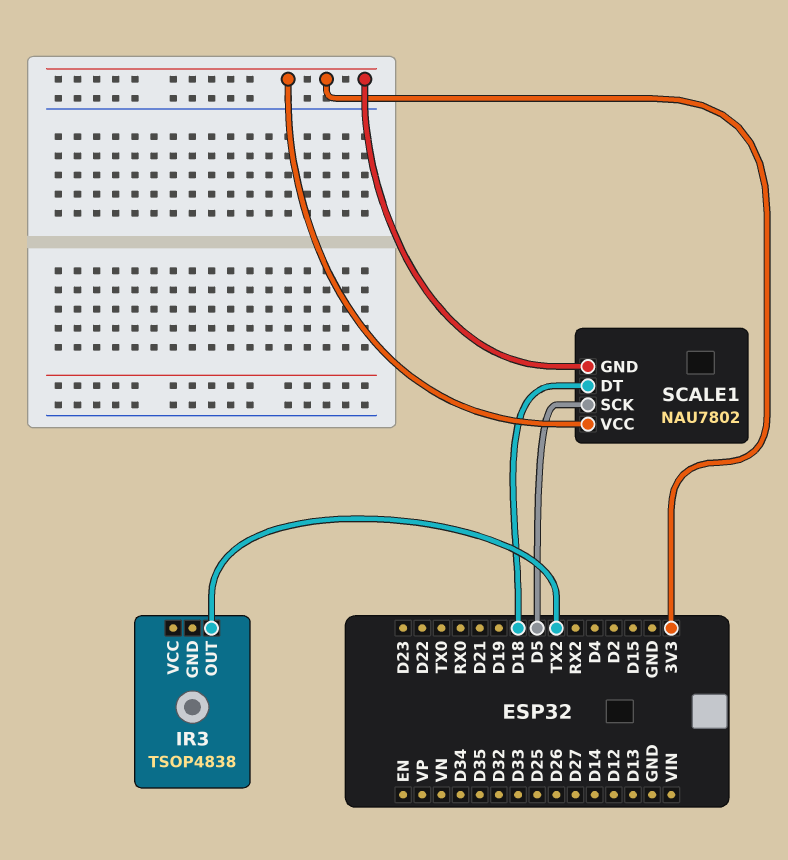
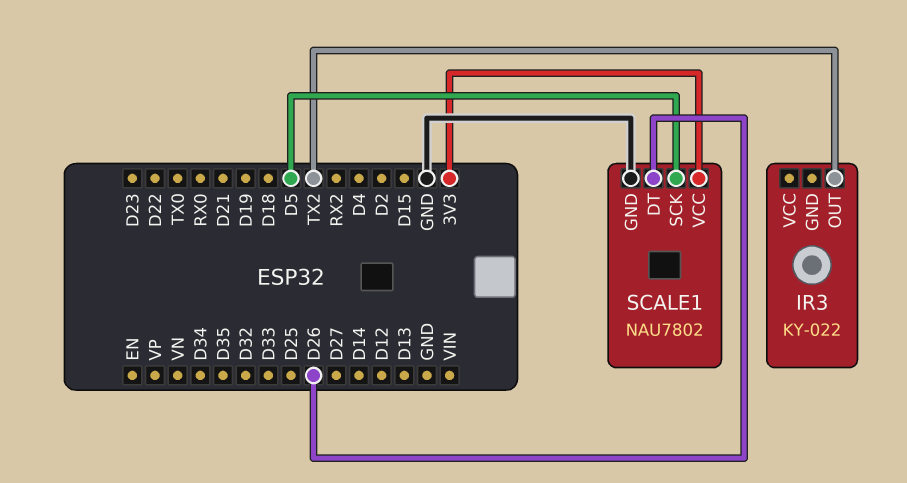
IR3: TSOP4838 -> KY-022
SCALE1 pin DT: D18 -> D26
SCALE1 pin GND: 3V3 -> GND

